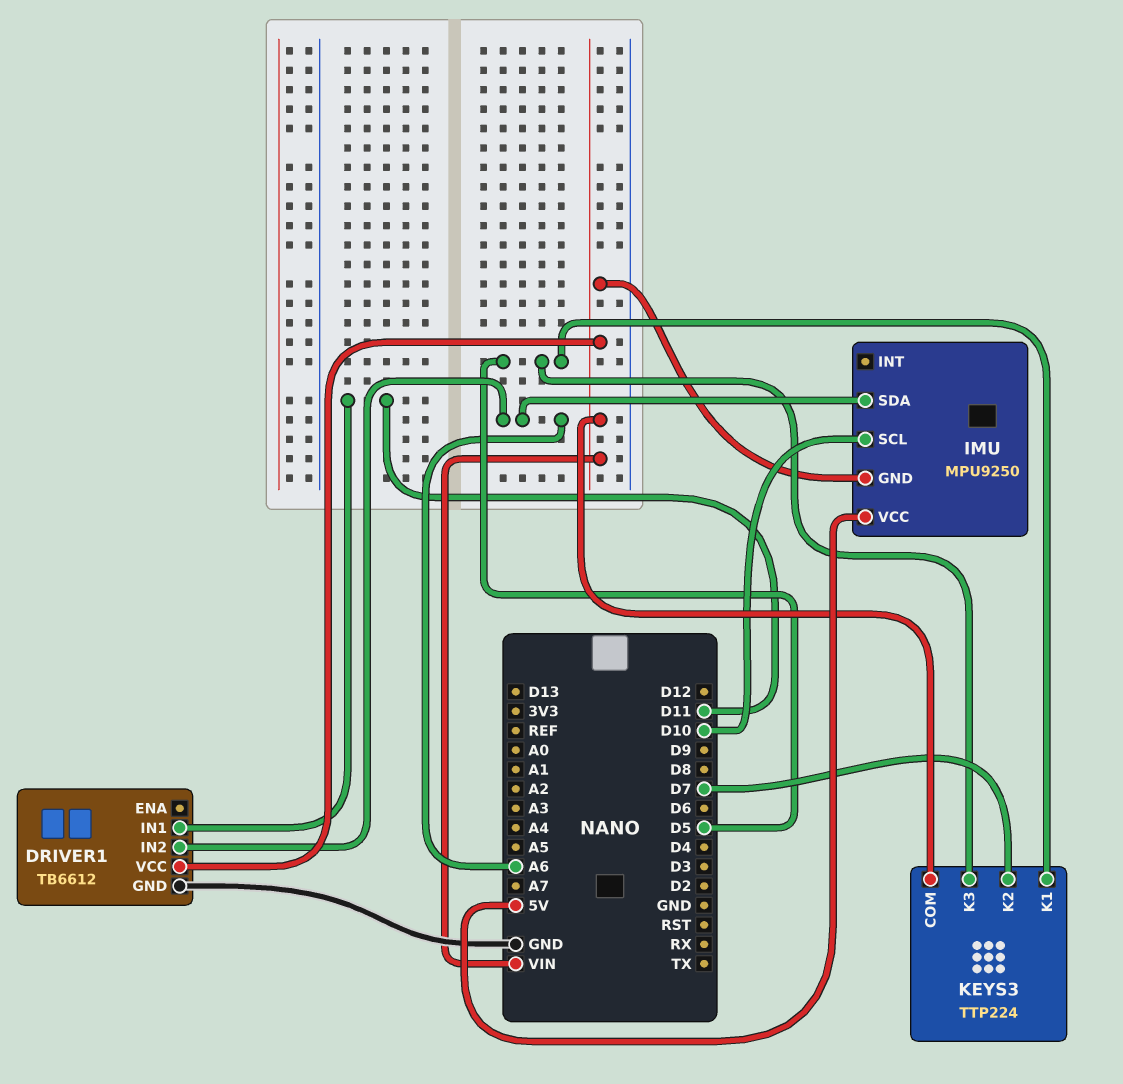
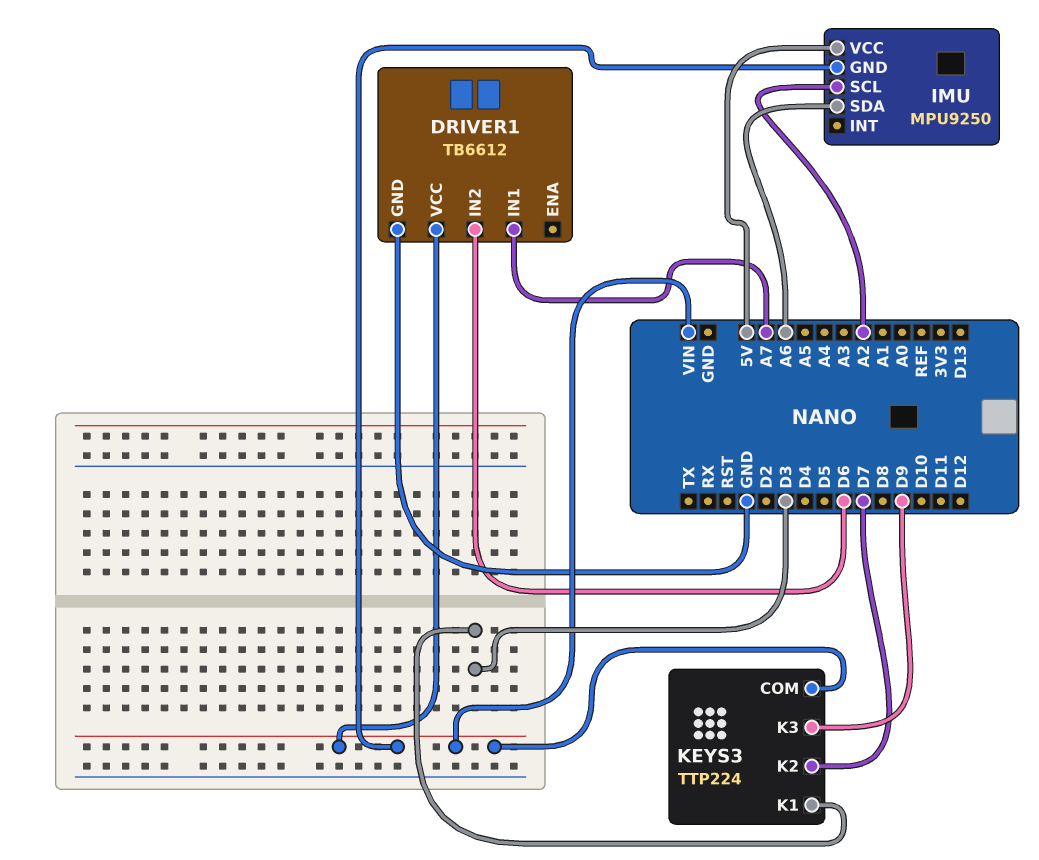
DRIVER1 pin IN1: D11 -> A7
DRIVER1 pin IN2: A6 -> D6
IMU pin SCL: D10 -> A2
KEYS3 pin K1: D5 -> D3
KEYS3 pin K3: D5 -> D9

